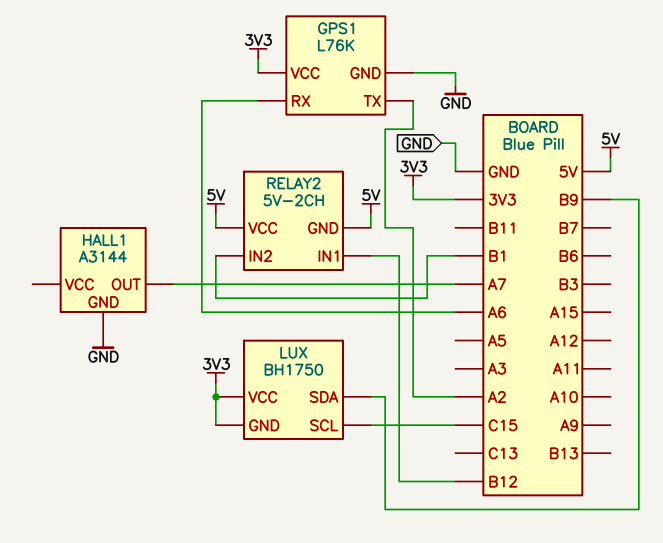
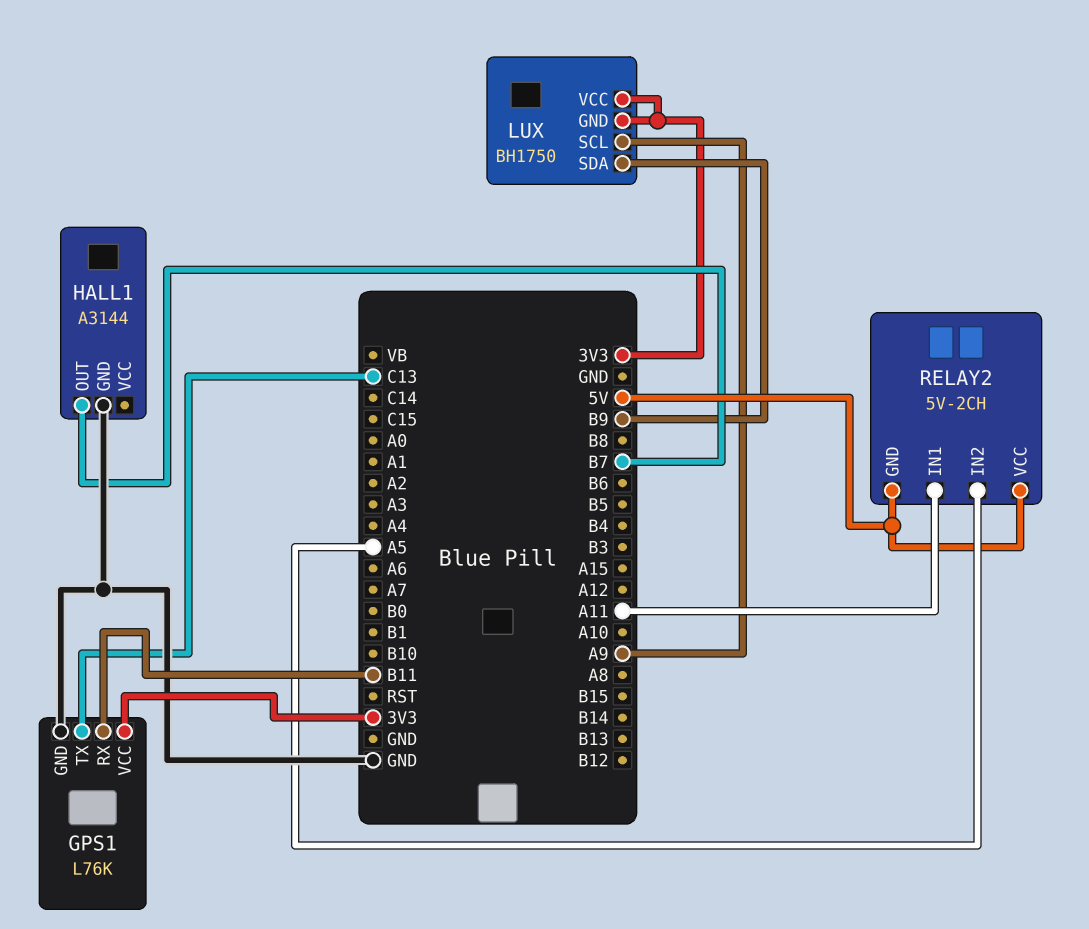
GPS1 pin RX: A6 -> B11
GPS1 pin TX: A2 -> C13
HALL1 pin OUT: A7 -> B7
LUX pin SCL: C15 -> A9
RELAY2 pin IN1: B12 -> A11
RELAY2 pin IN2: B1 -> A5

